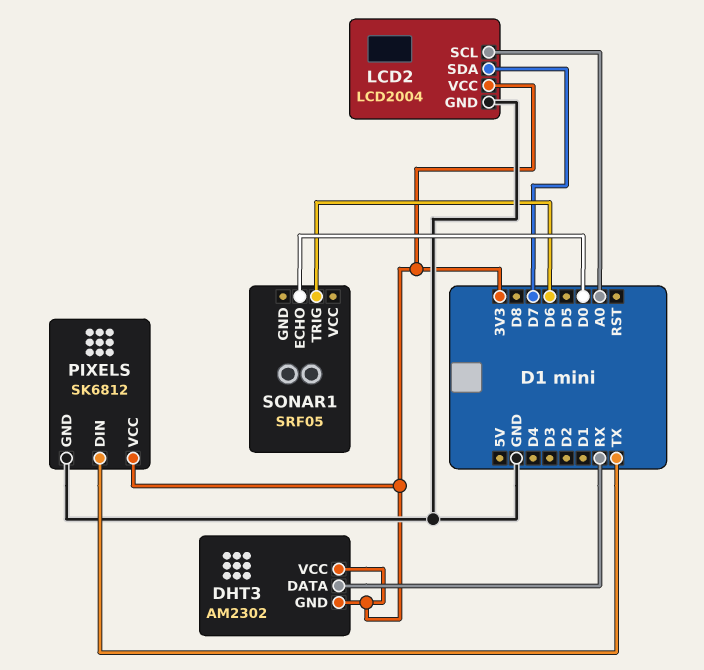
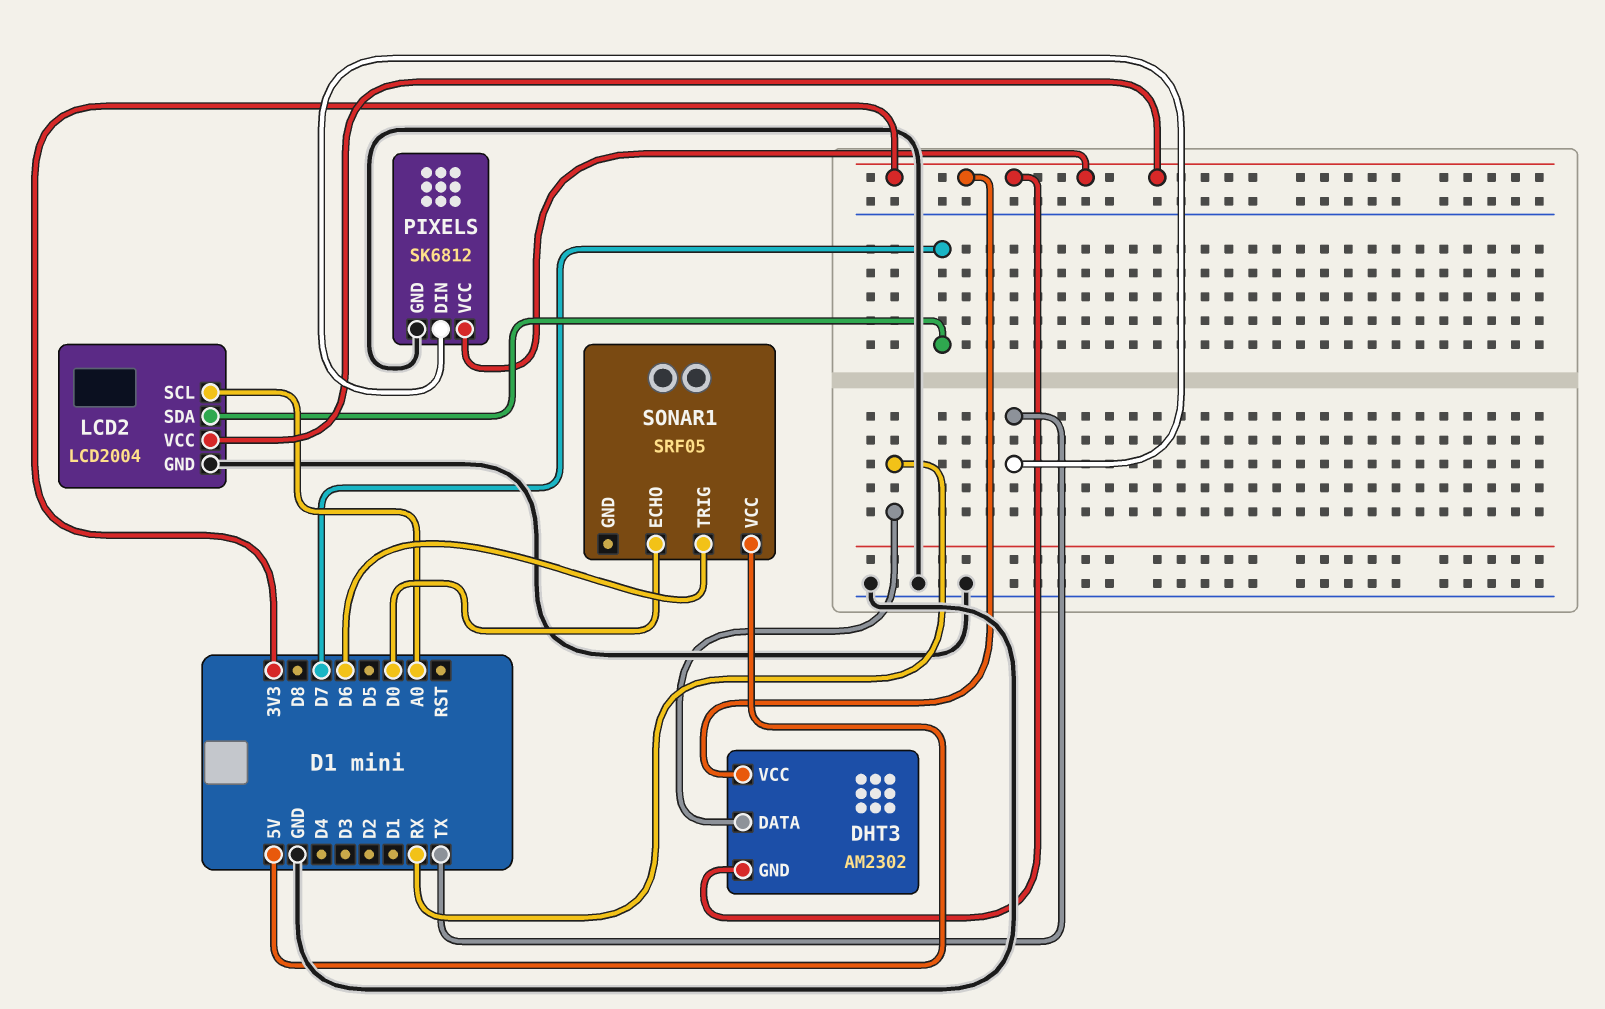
SONAR1 pin VCC: none -> 5V

